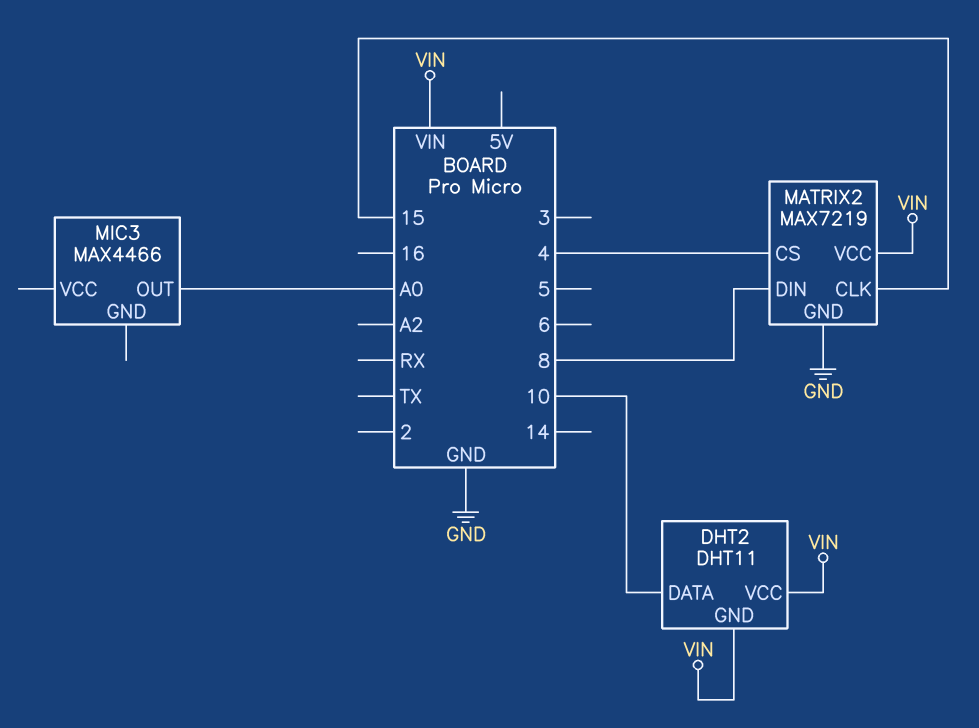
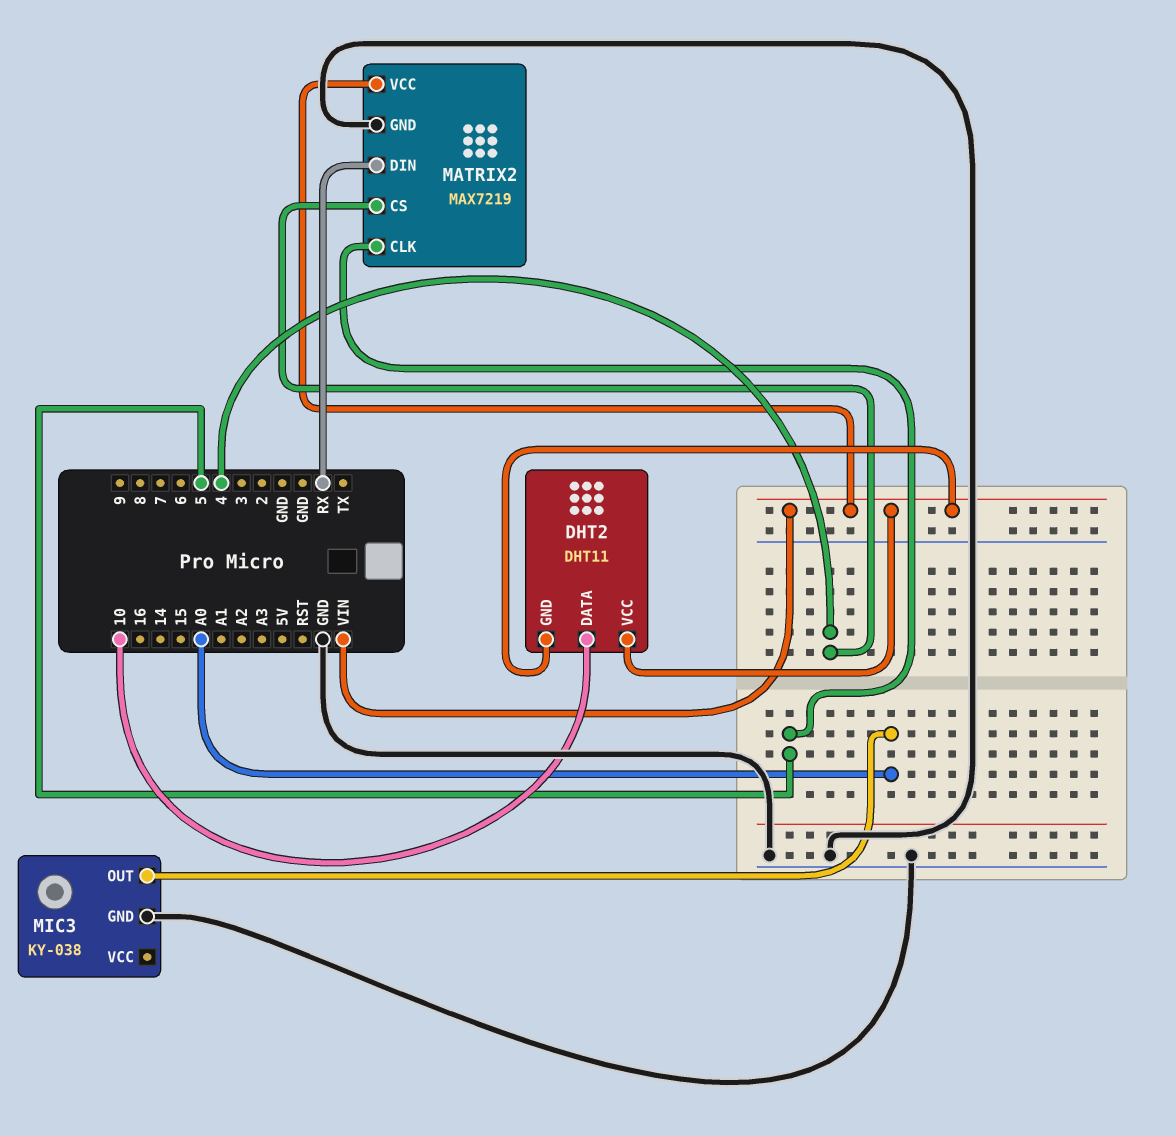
MATRIX2 pin CLK: 15 -> 5
MATRIX2 pin DIN: 8 -> RX
MIC3: MAX4466 -> KY-038
MIC3 pin GND: none -> GND

